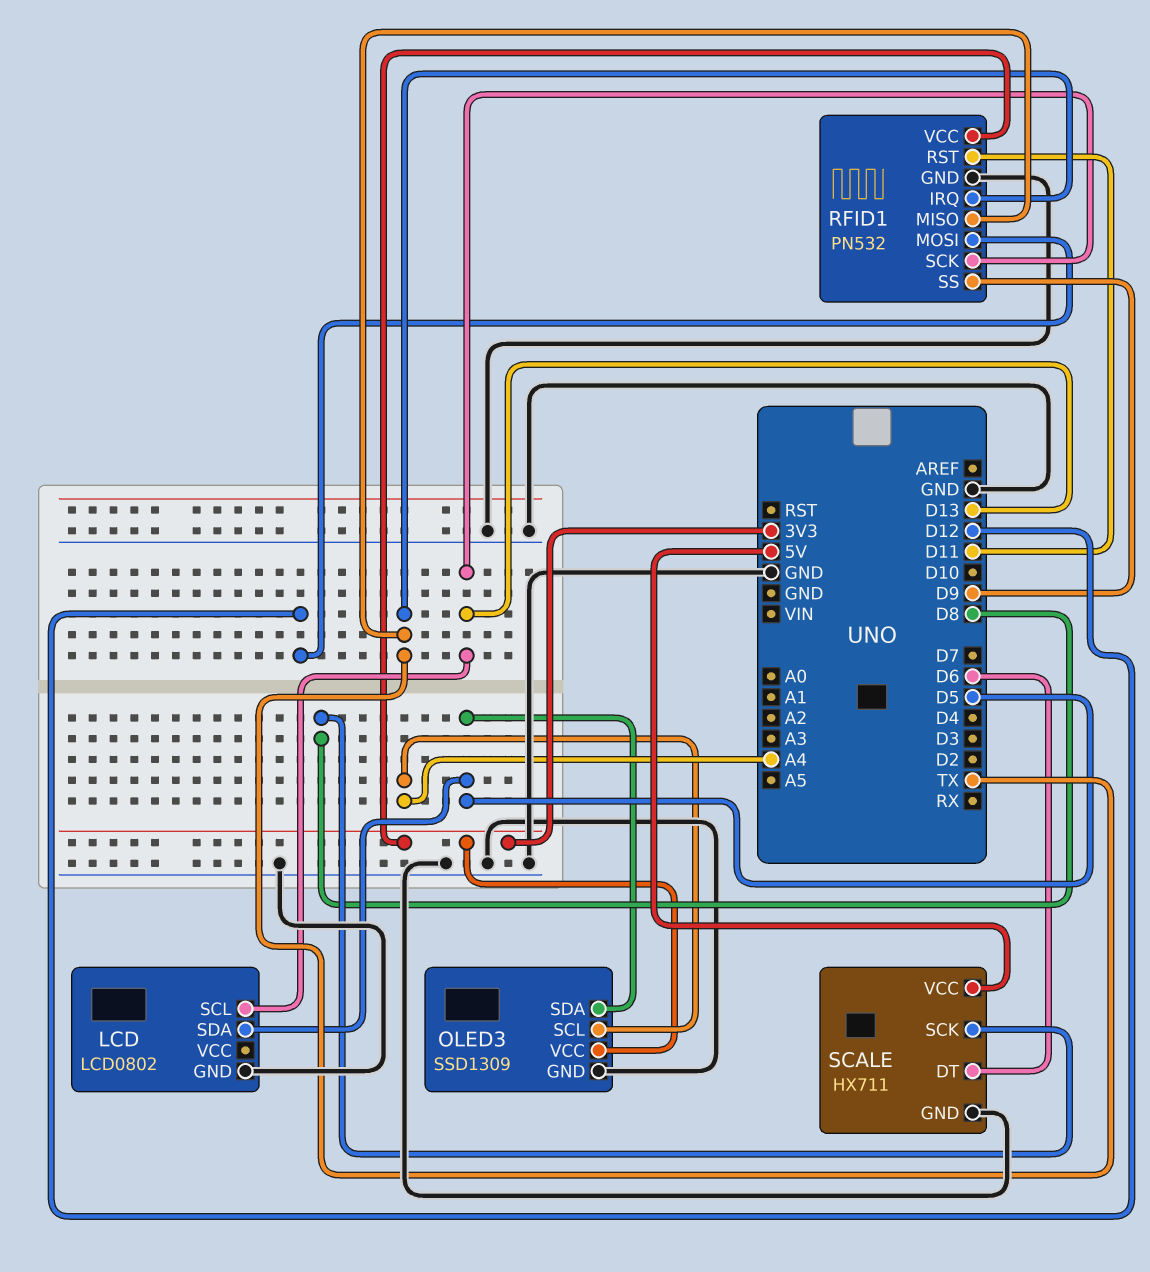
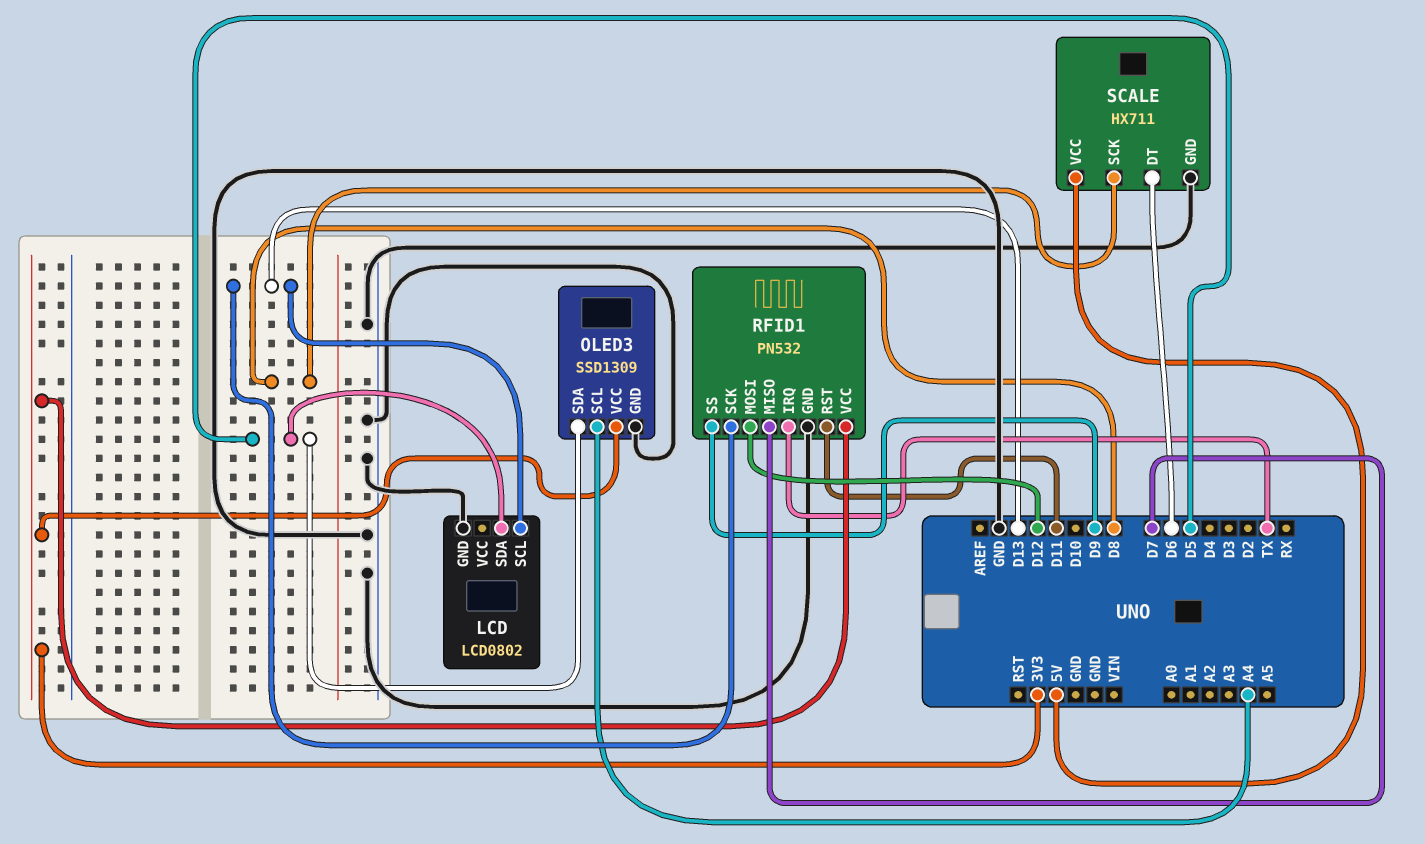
RFID1 pin MISO: TX -> D7

